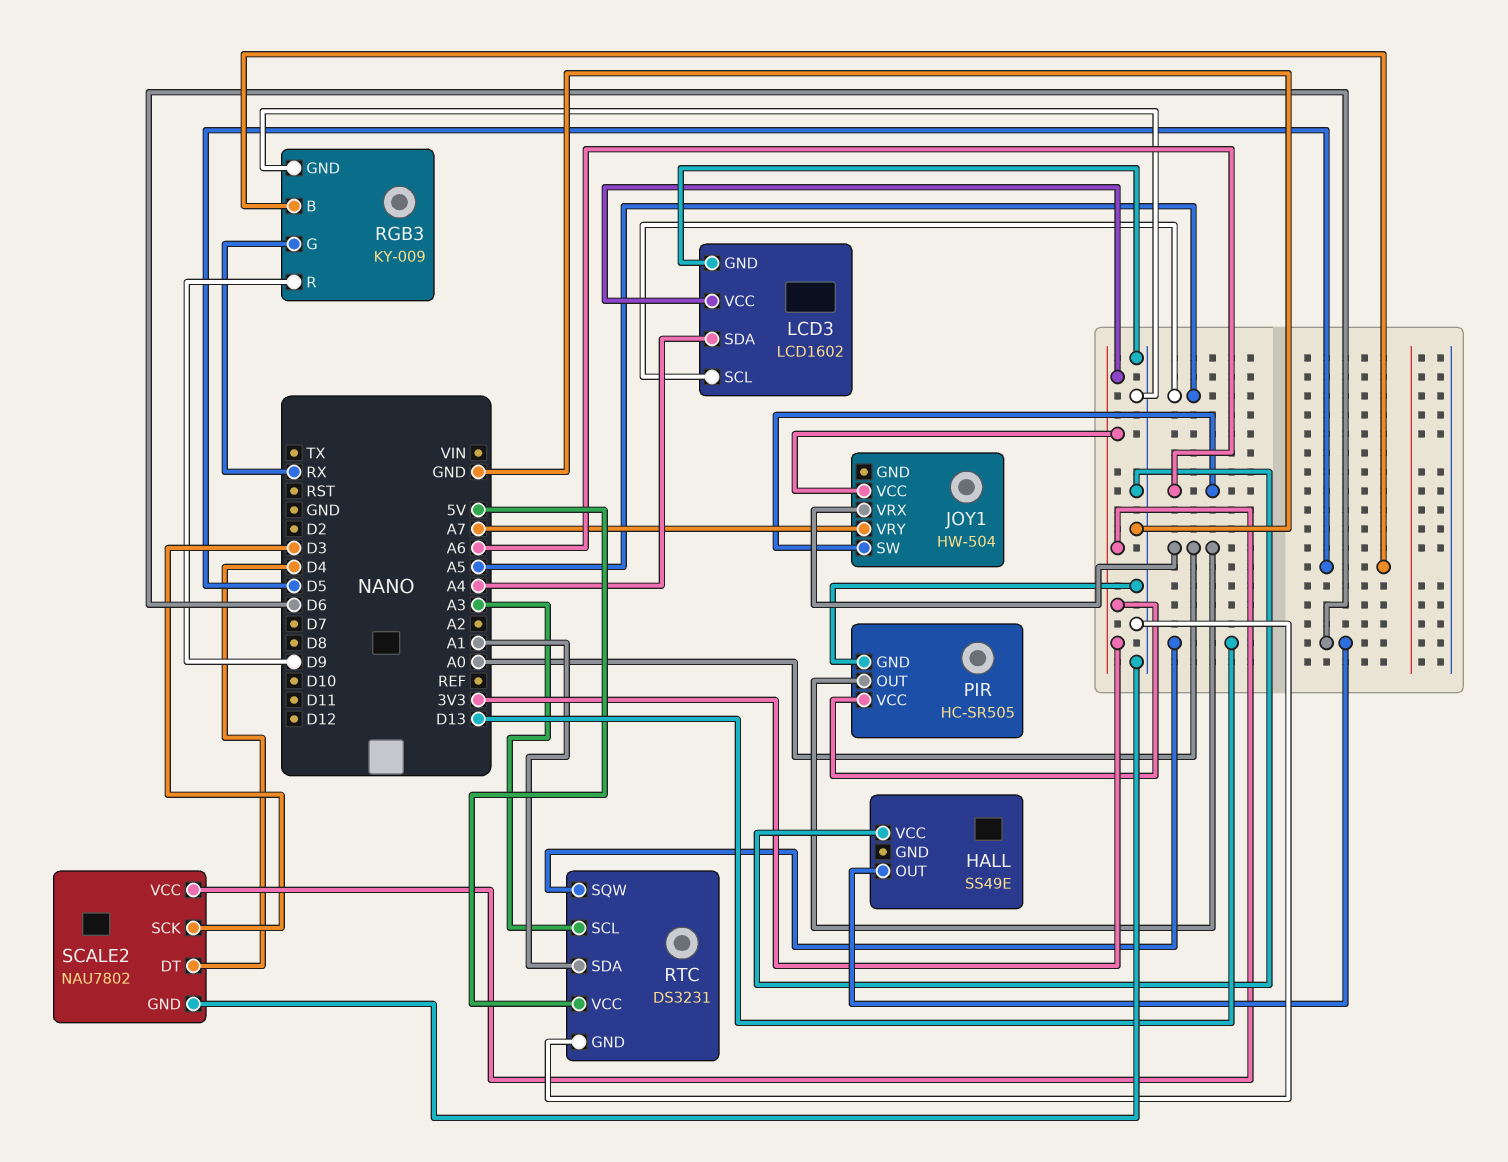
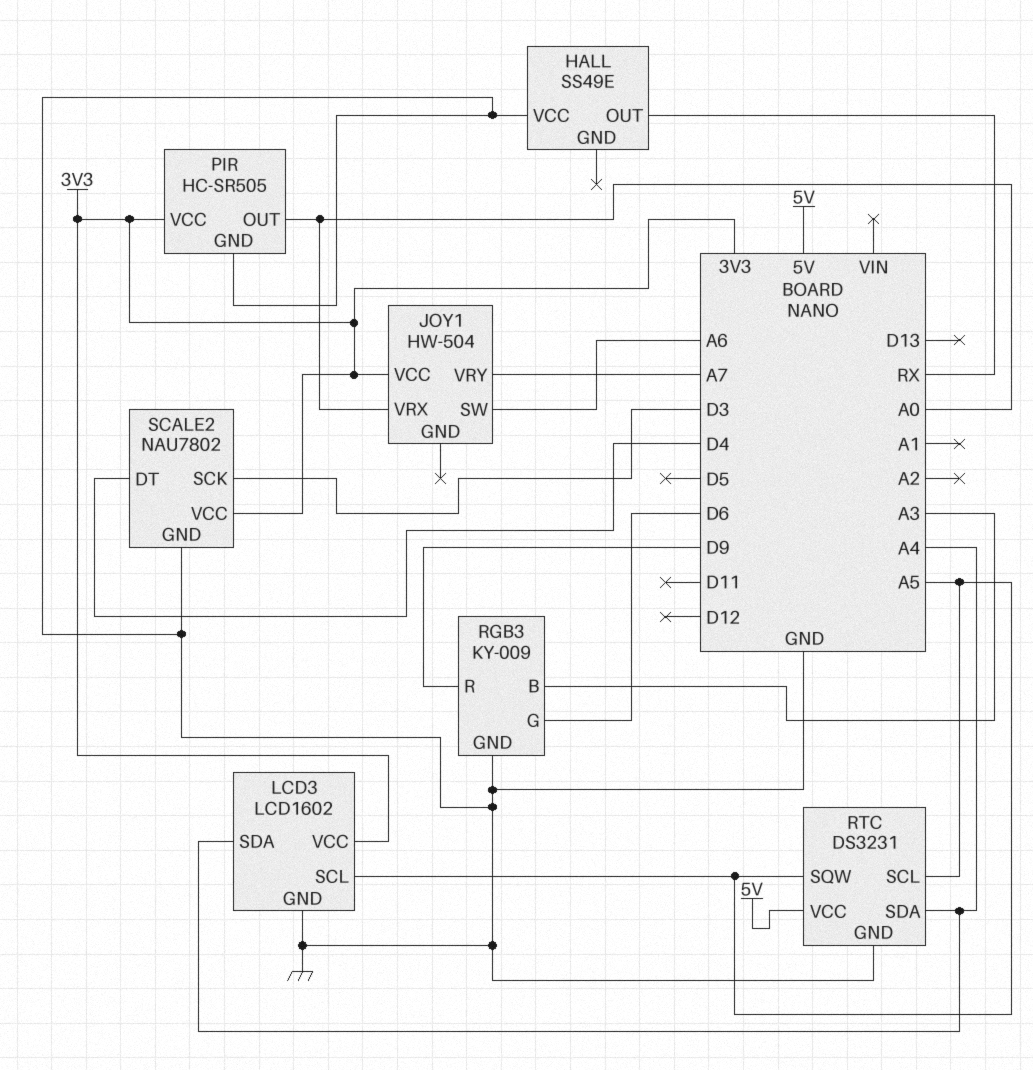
HALL pin OUT: D6 -> RX
RGB3 pin B: D5 -> A3
RGB3 pin G: RX -> D6
RTC pin SCL: A3 -> A5
RTC pin SDA: A1 -> A4
RTC pin SQW: D13 -> A5

